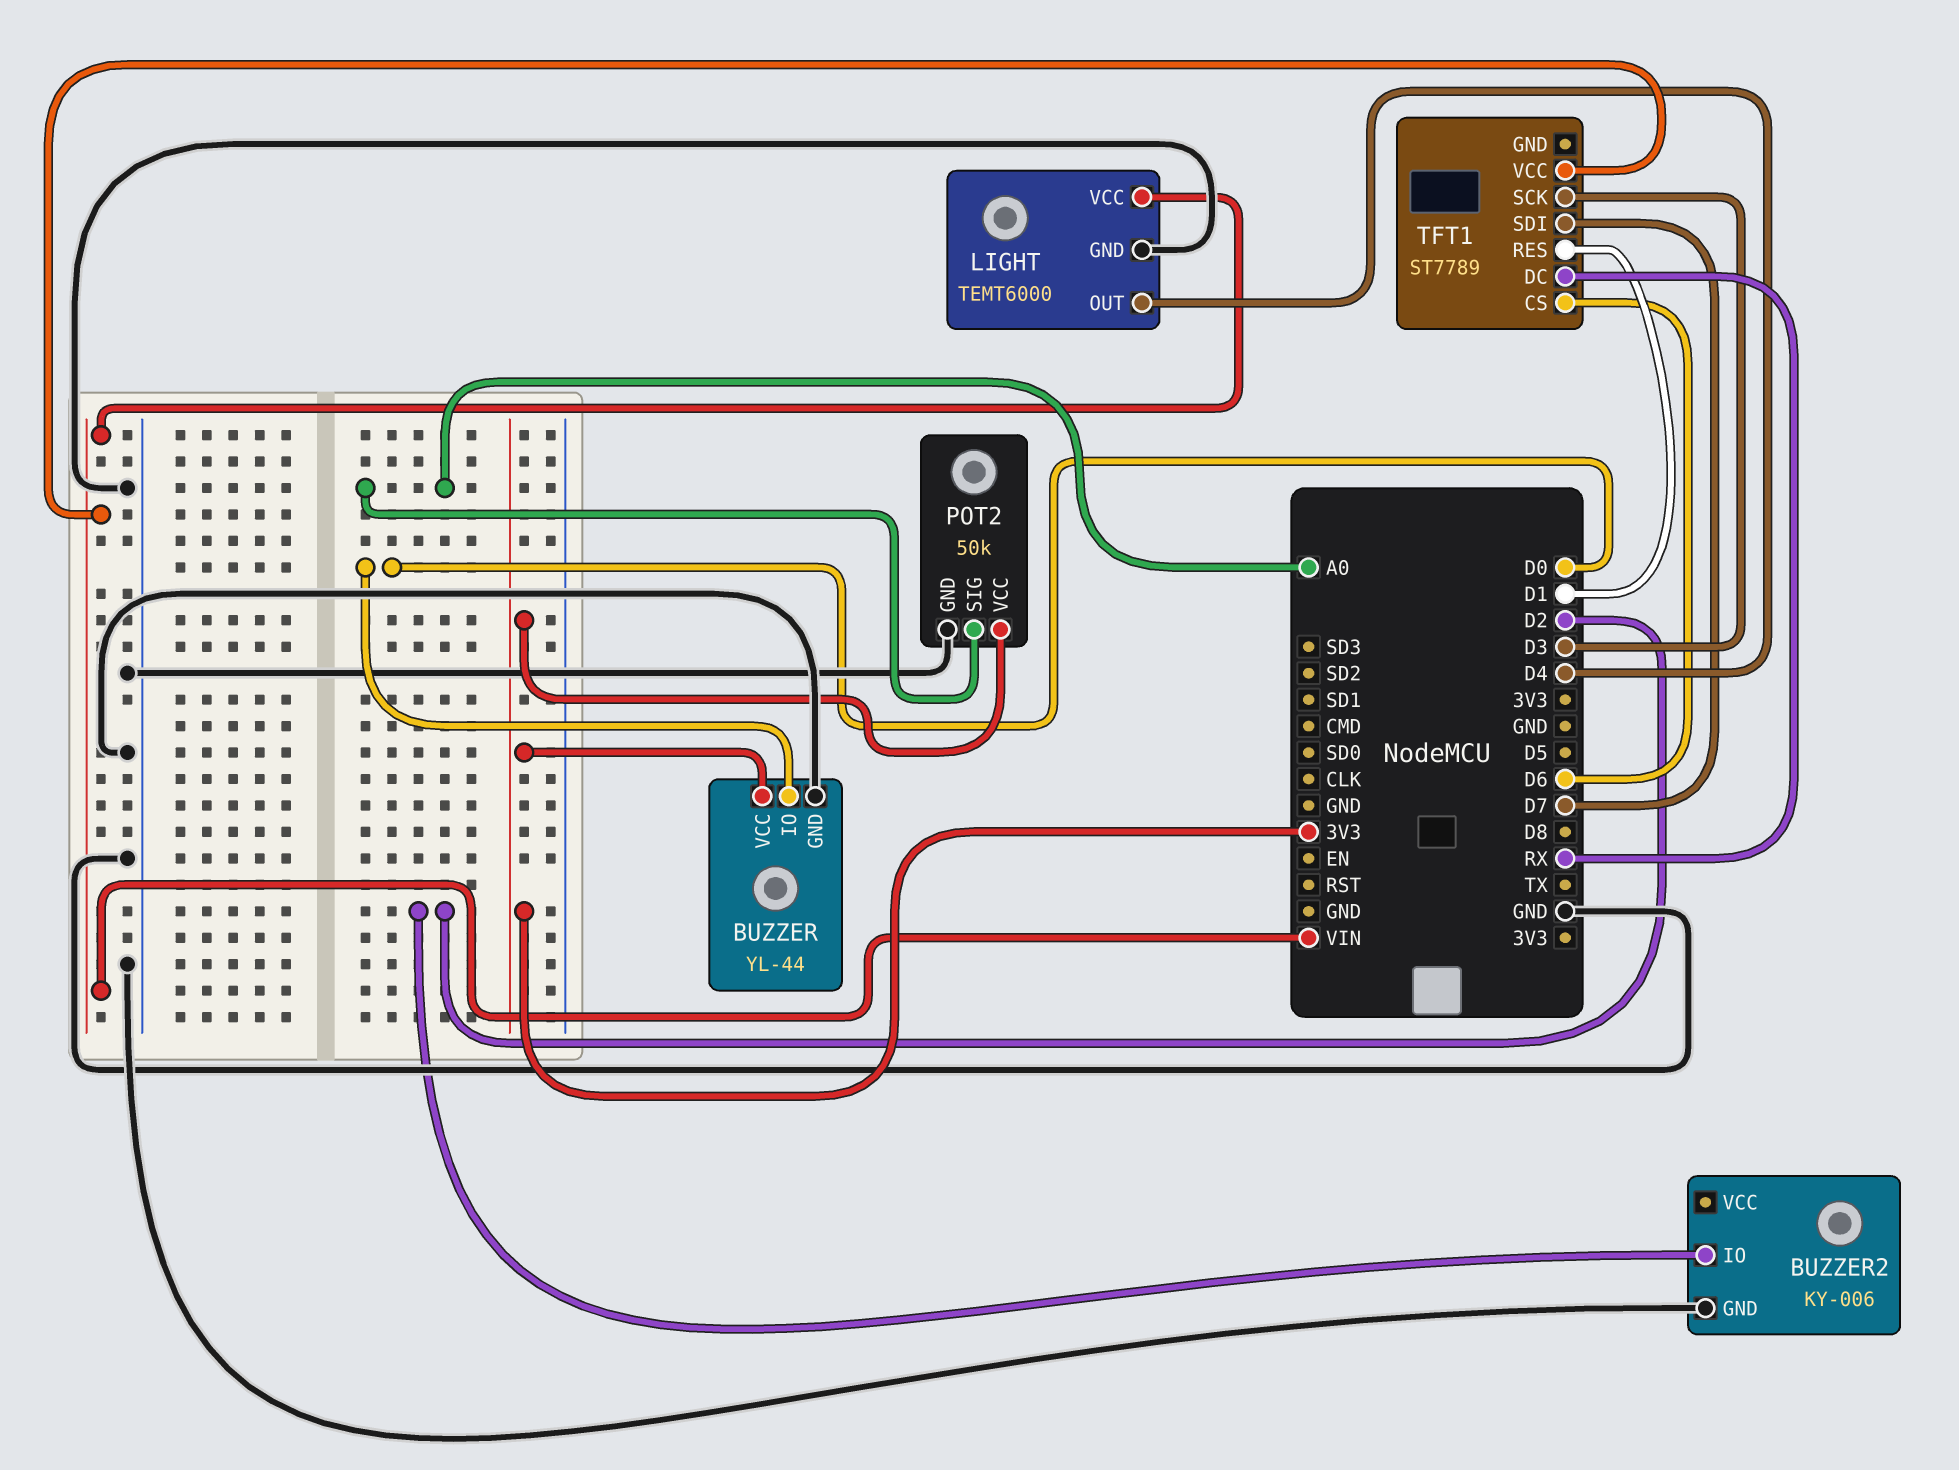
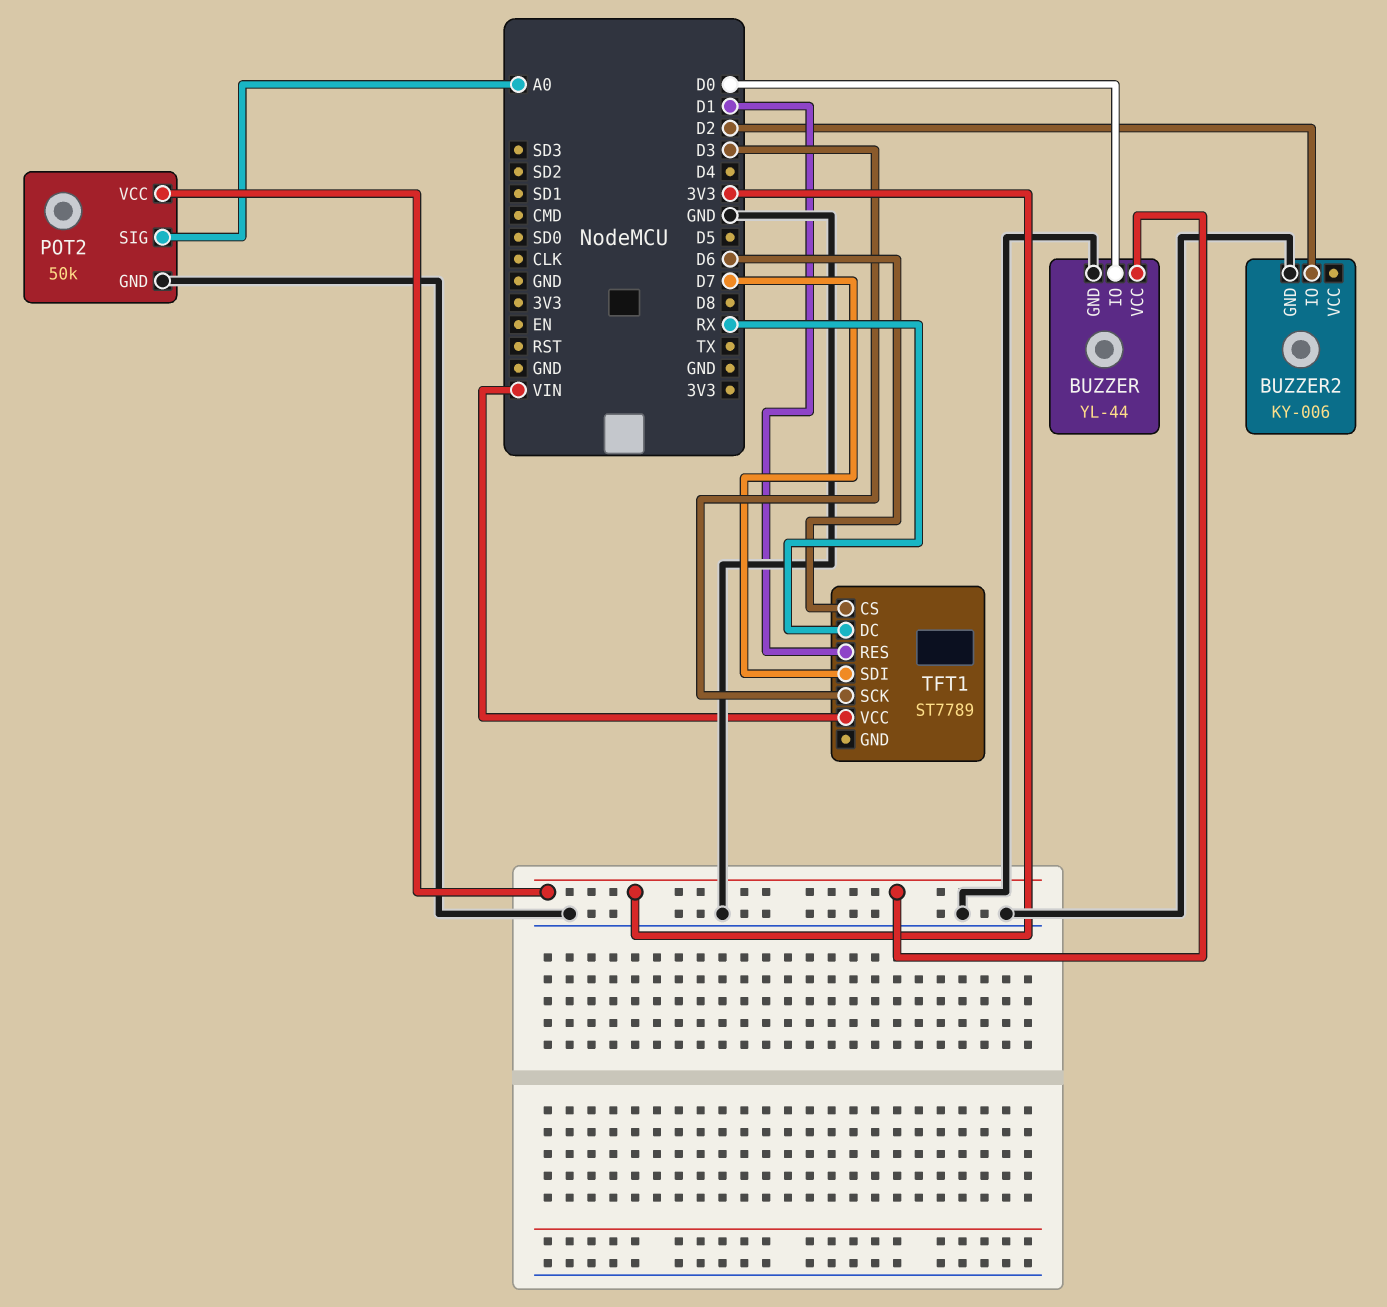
LIGHT: TEMT6000 -> none
LIGHT pin GND: GND -> none
LIGHT pin OUT: D4 -> none
LIGHT pin VCC: VIN -> none

